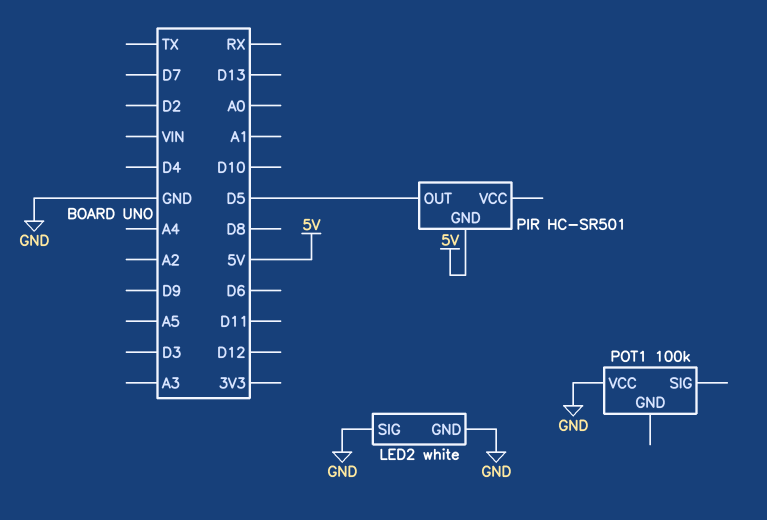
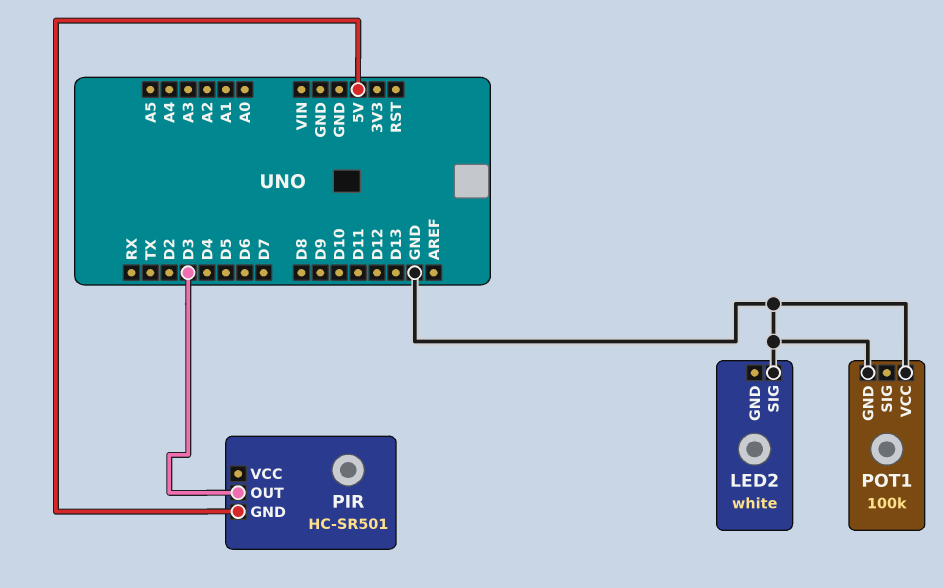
LED2 pin GND: GND -> none
PIR pin OUT: D5 -> D3
POT1 pin GND: none -> GND

